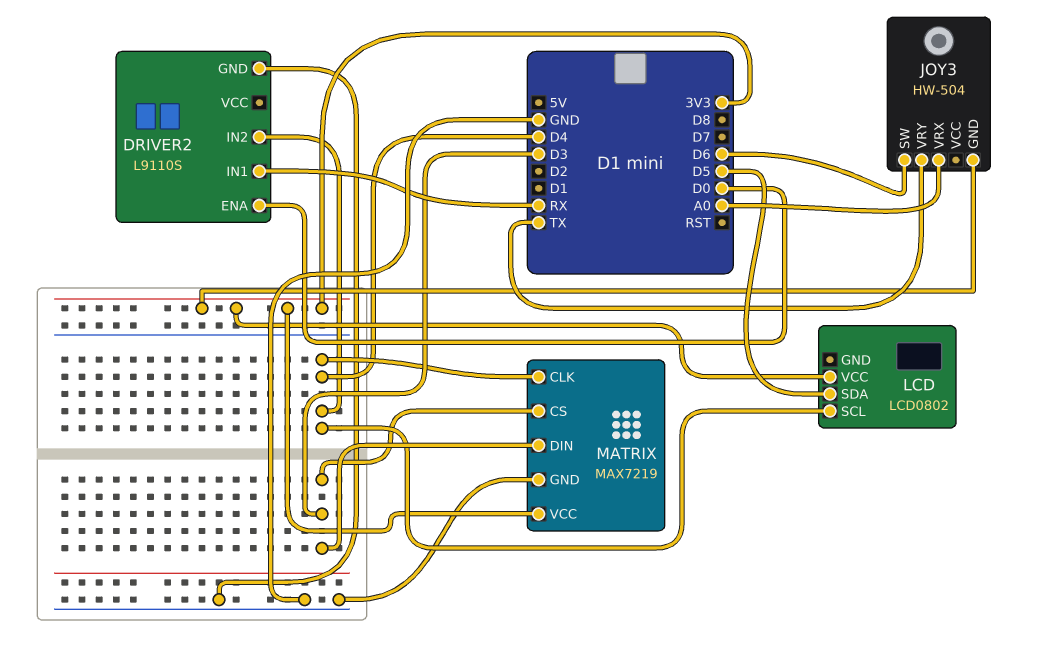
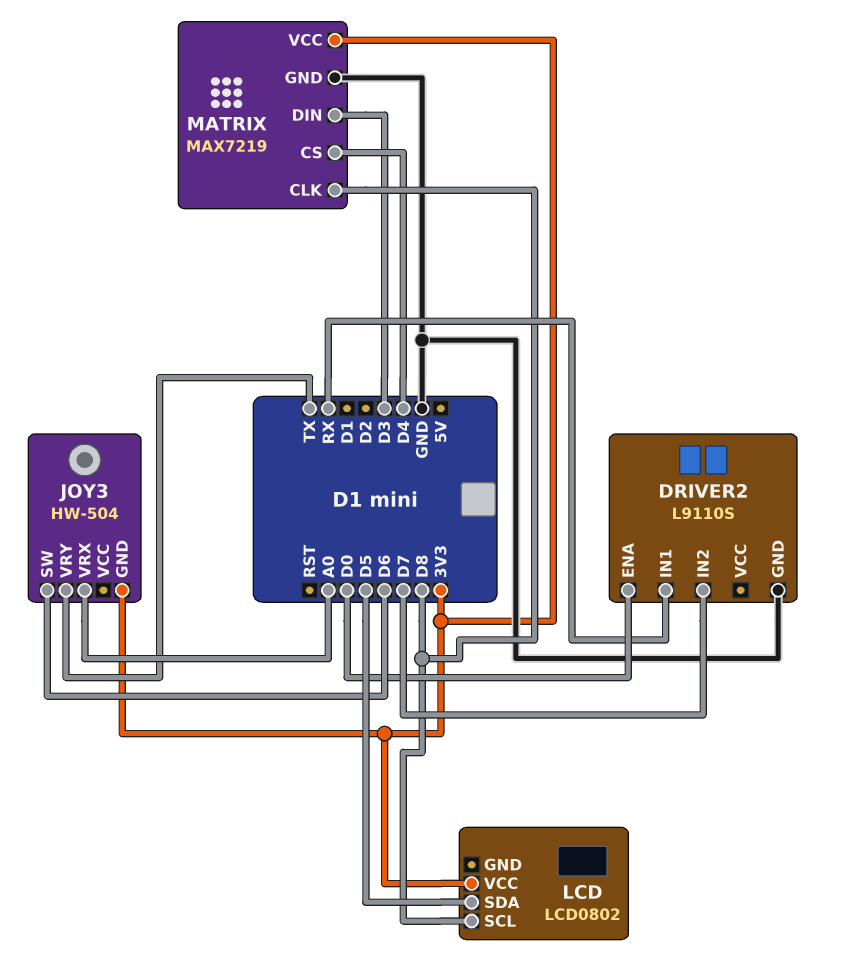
DRIVER2 pin IN2: D4 -> D7
LCD pin SCL: D4 -> D8
MATRIX pin CLK: D4 -> D8
MATRIX pin CS: D3 -> D4

